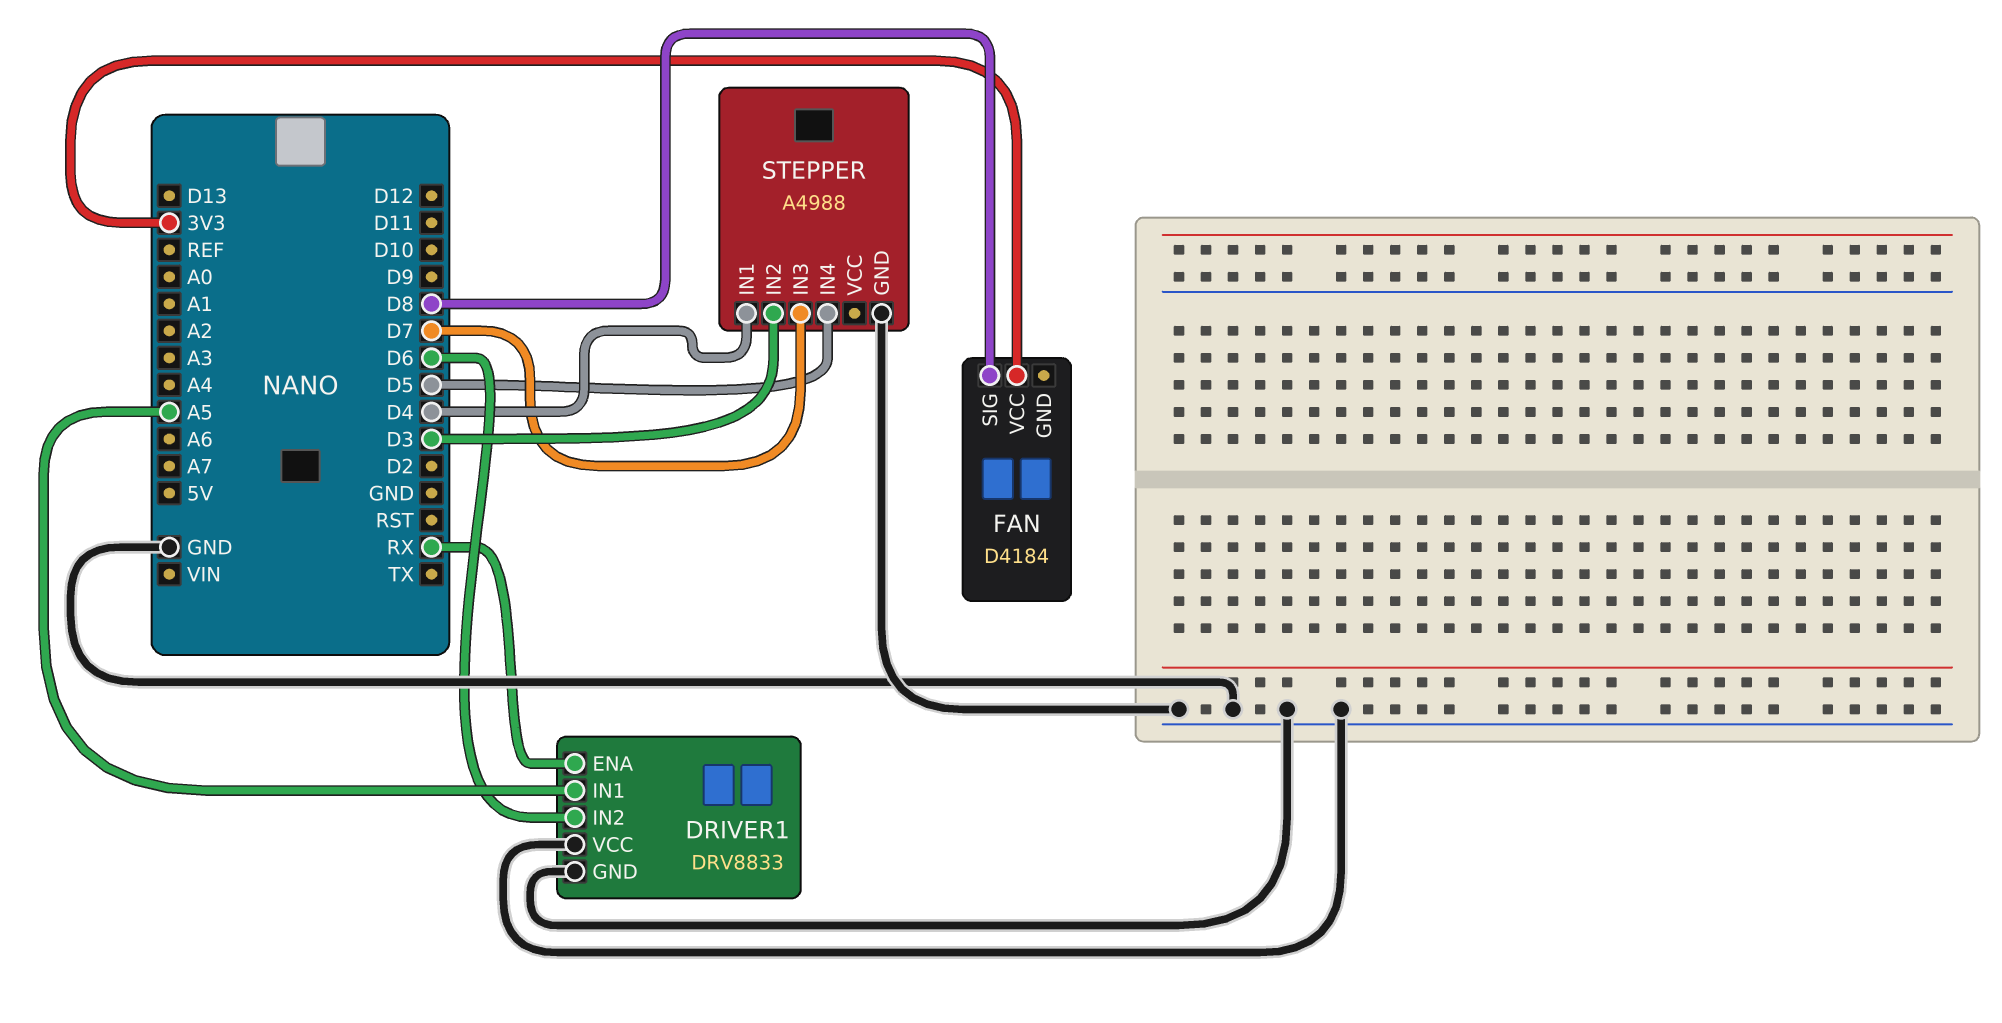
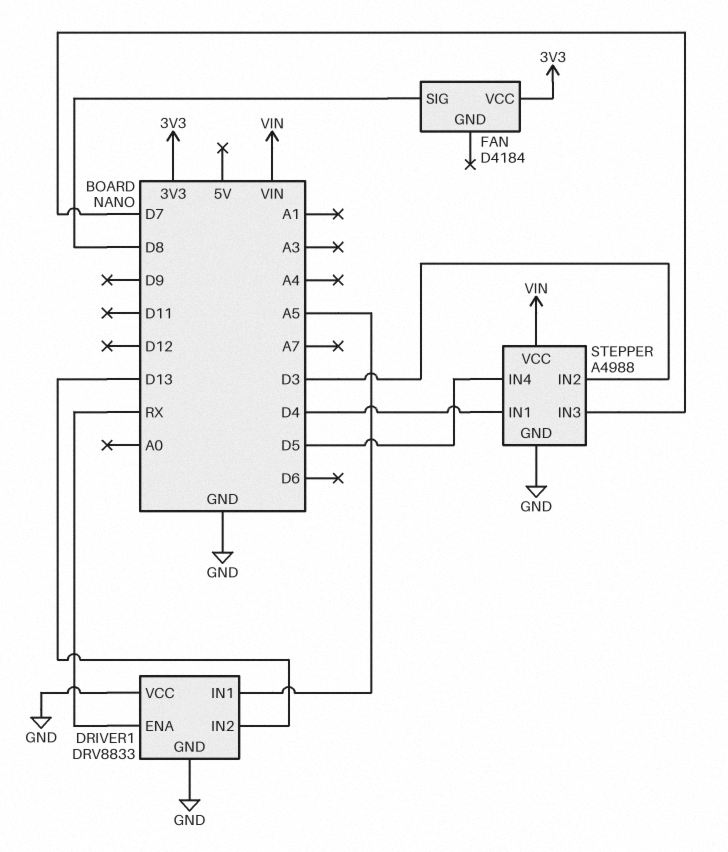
DRIVER1 pin IN2: D6 -> D13
STEPPER pin VCC: none -> VIN

